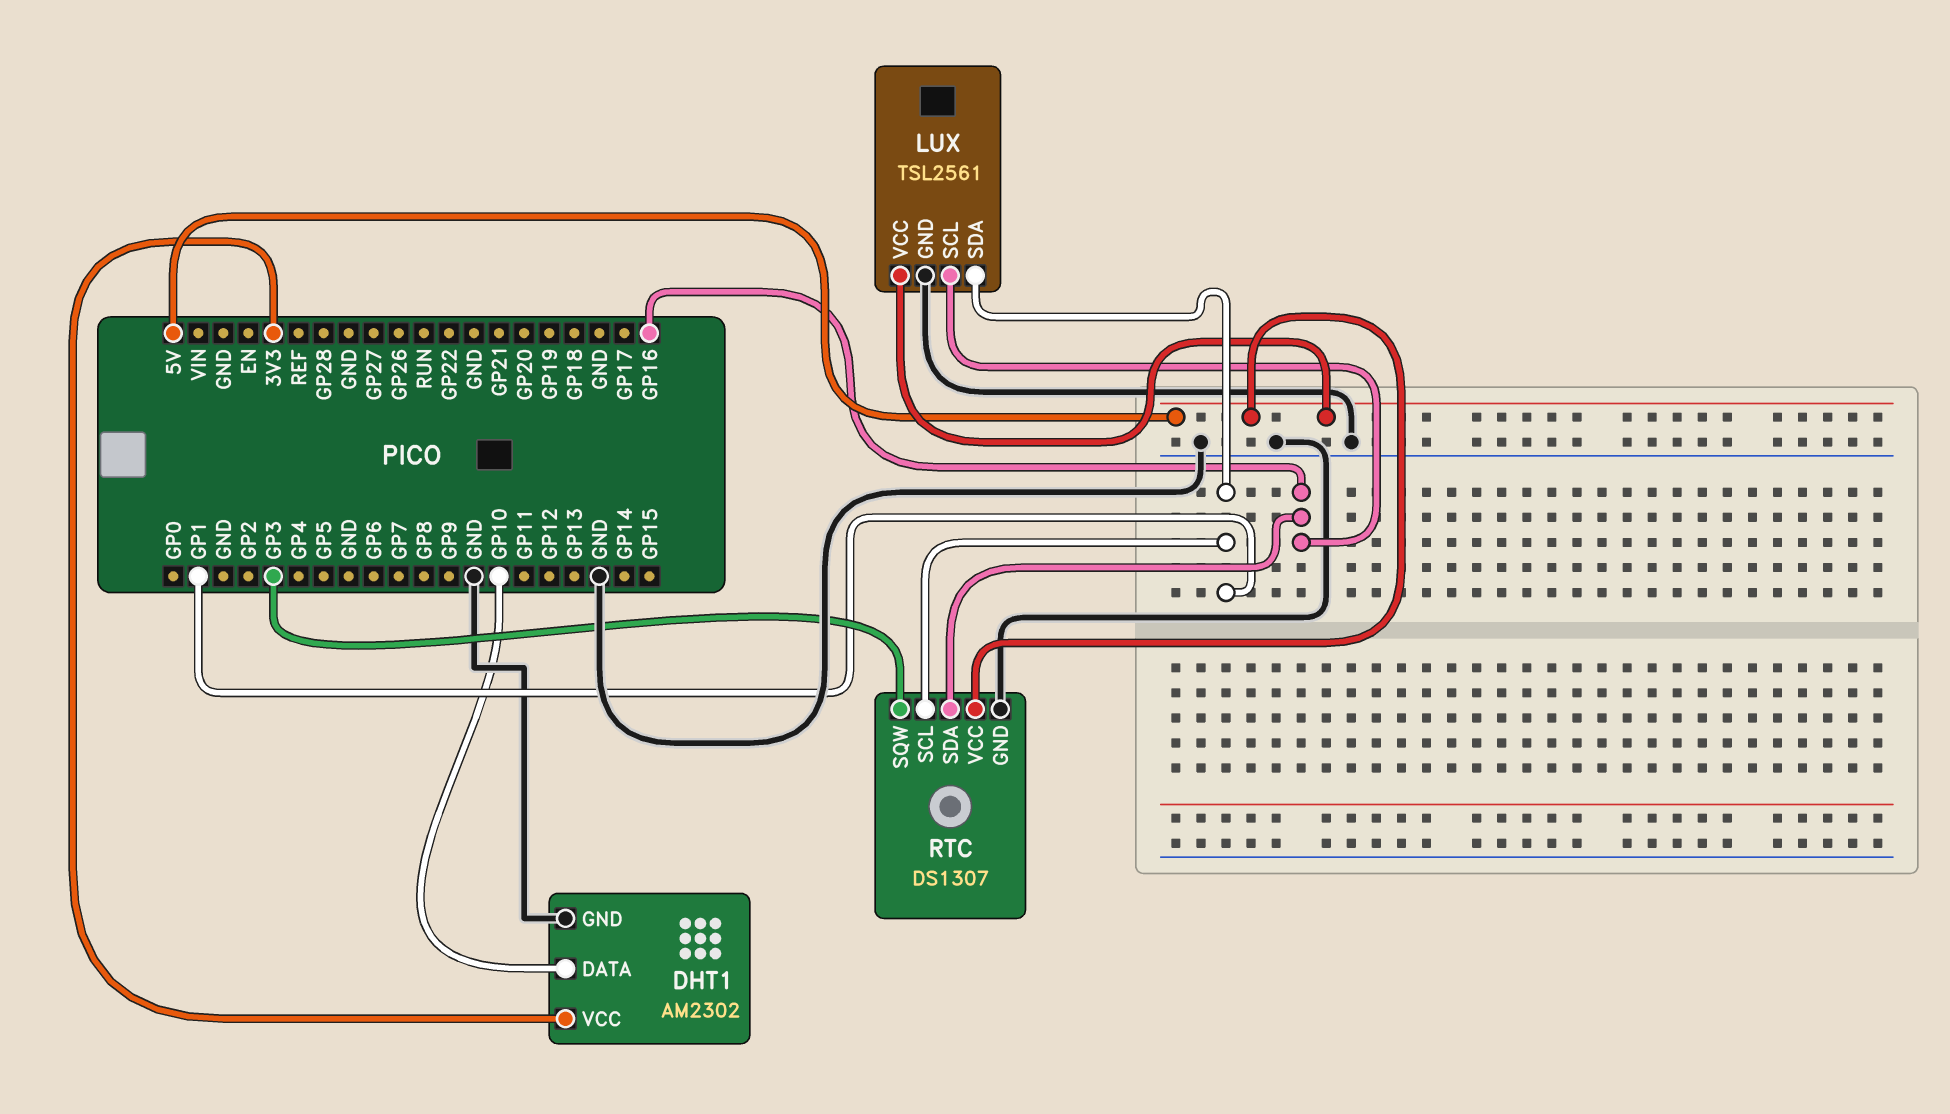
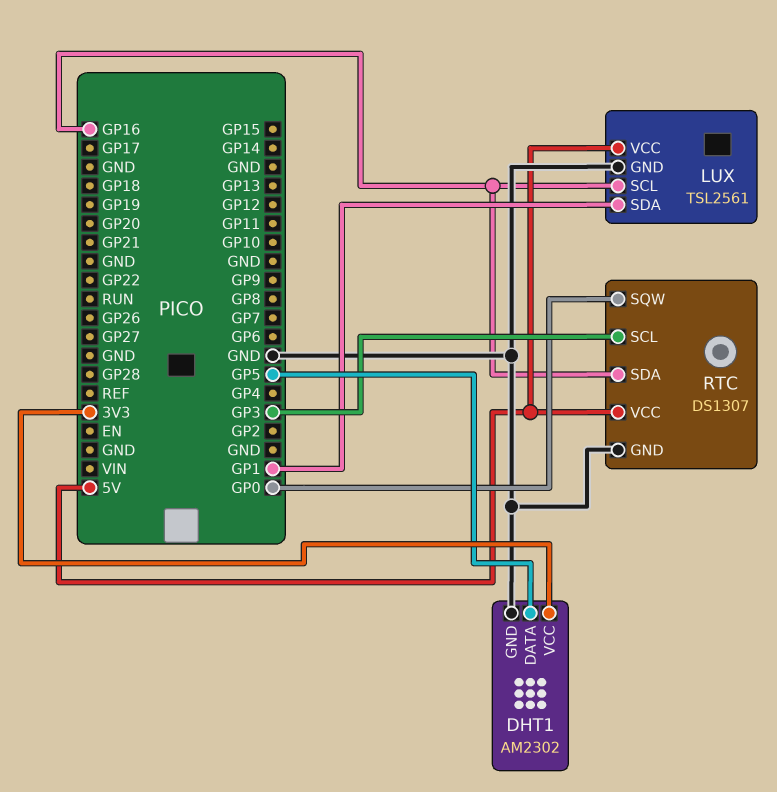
DHT1 pin DATA: GP10 -> GP5
RTC pin SCL: GP1 -> GP3
RTC pin SQW: GP3 -> GP0

